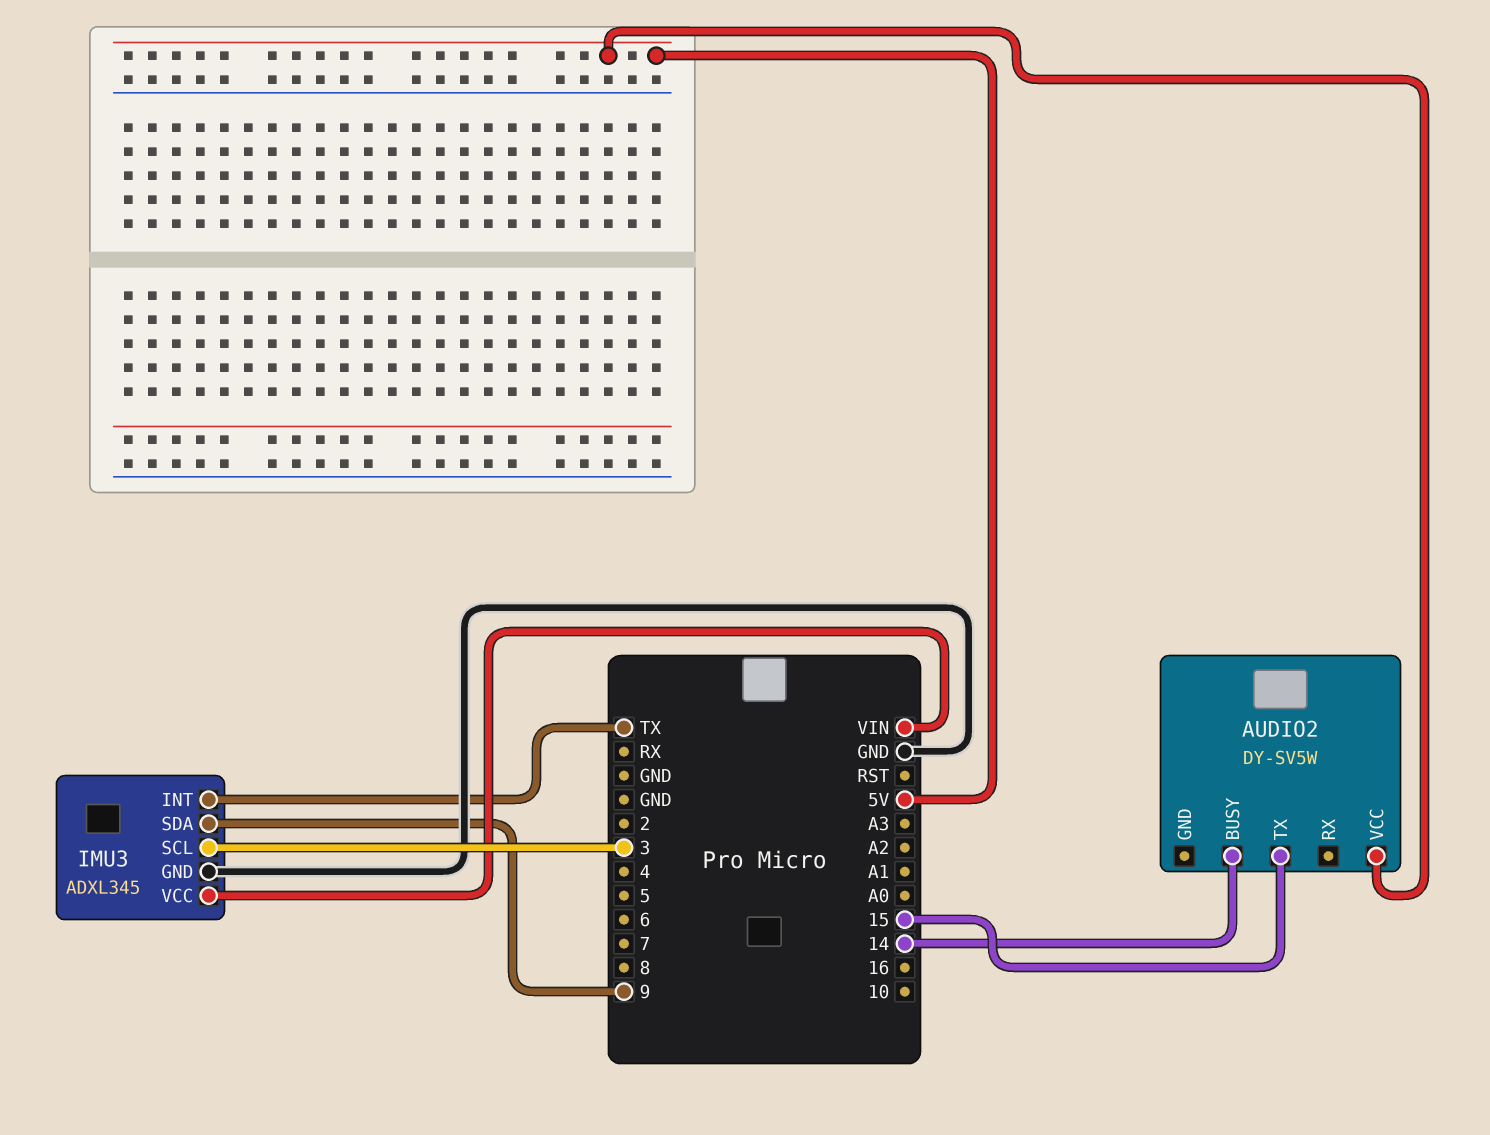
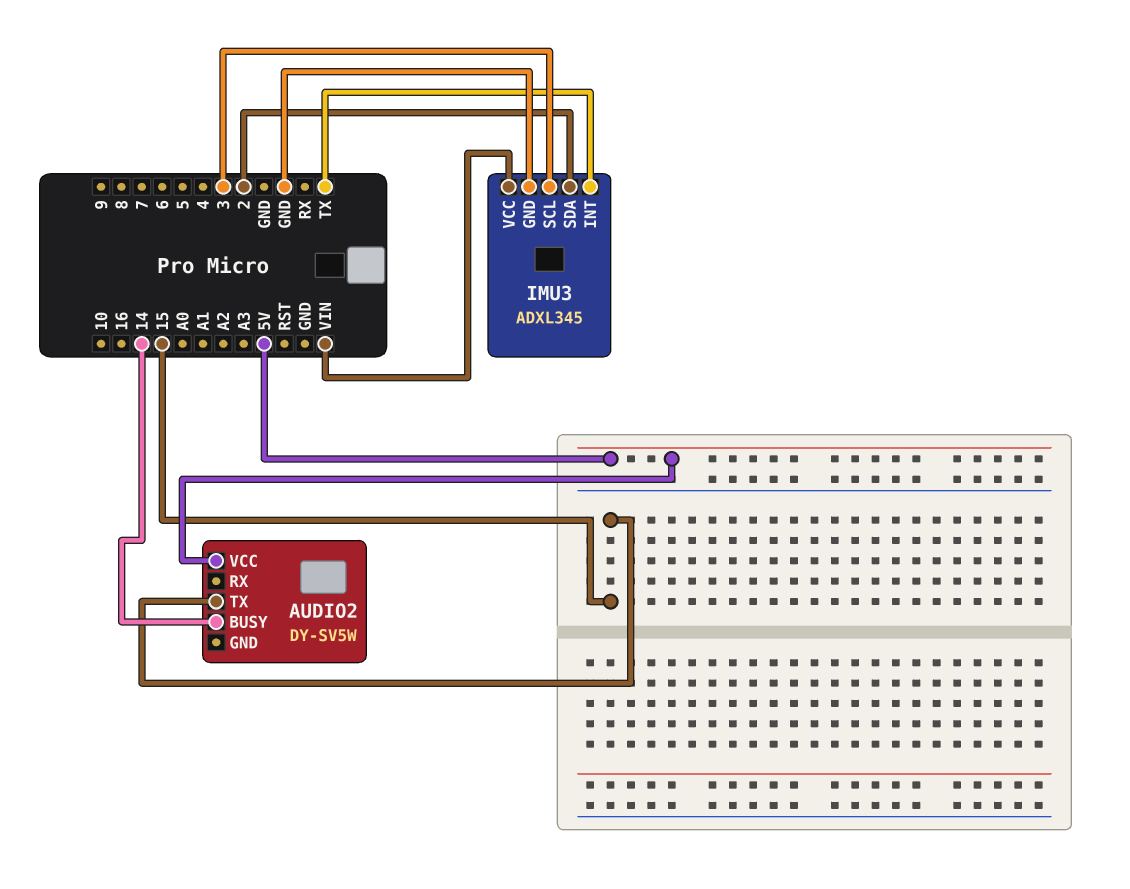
IMU3 pin SDA: 9 -> 2

